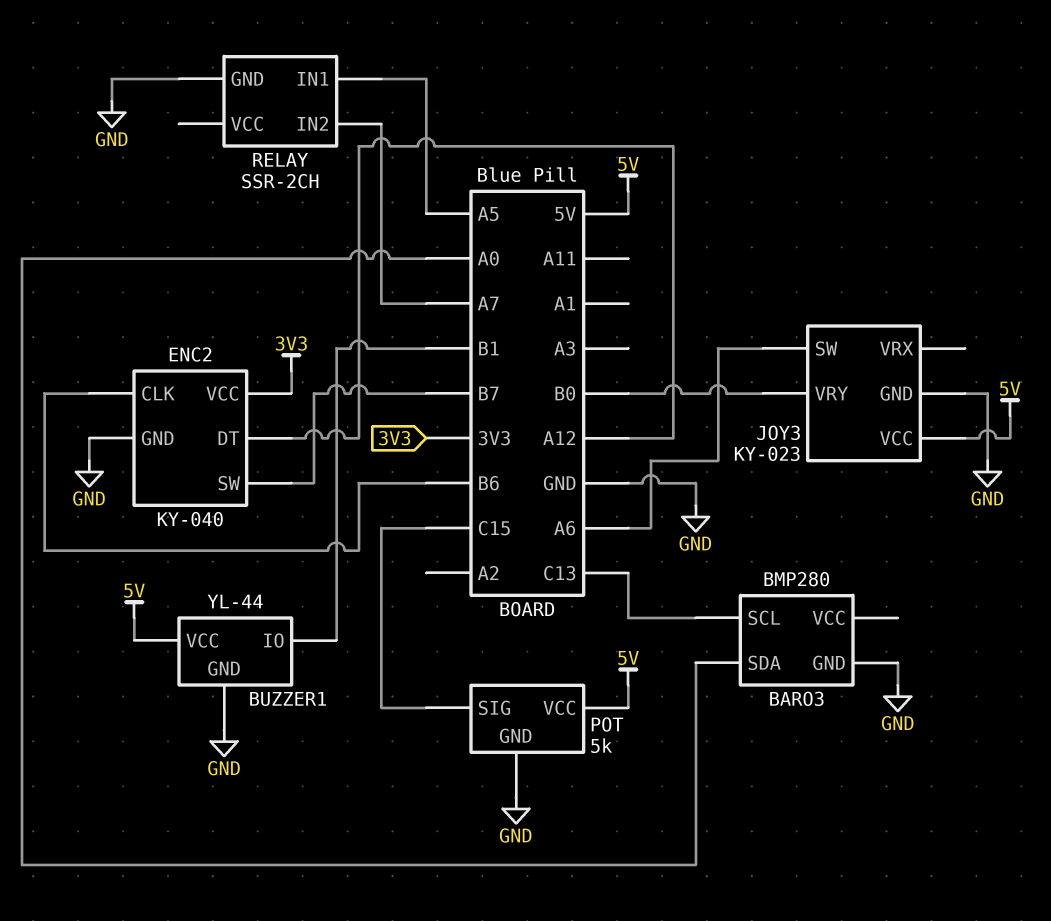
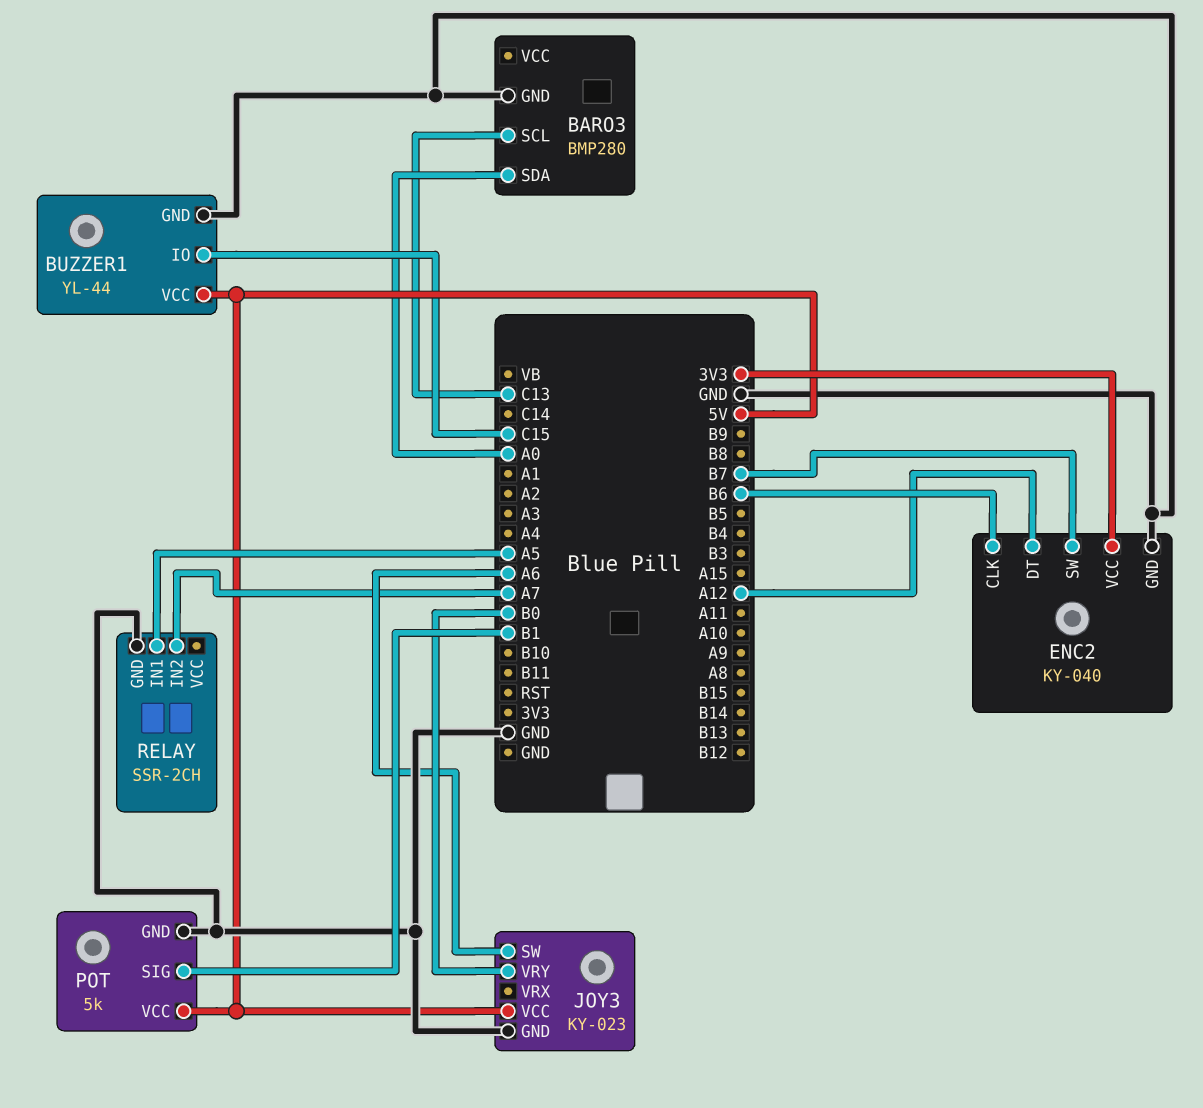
BUZZER1 pin IO: B1 -> C15
POT pin SIG: C15 -> B1

